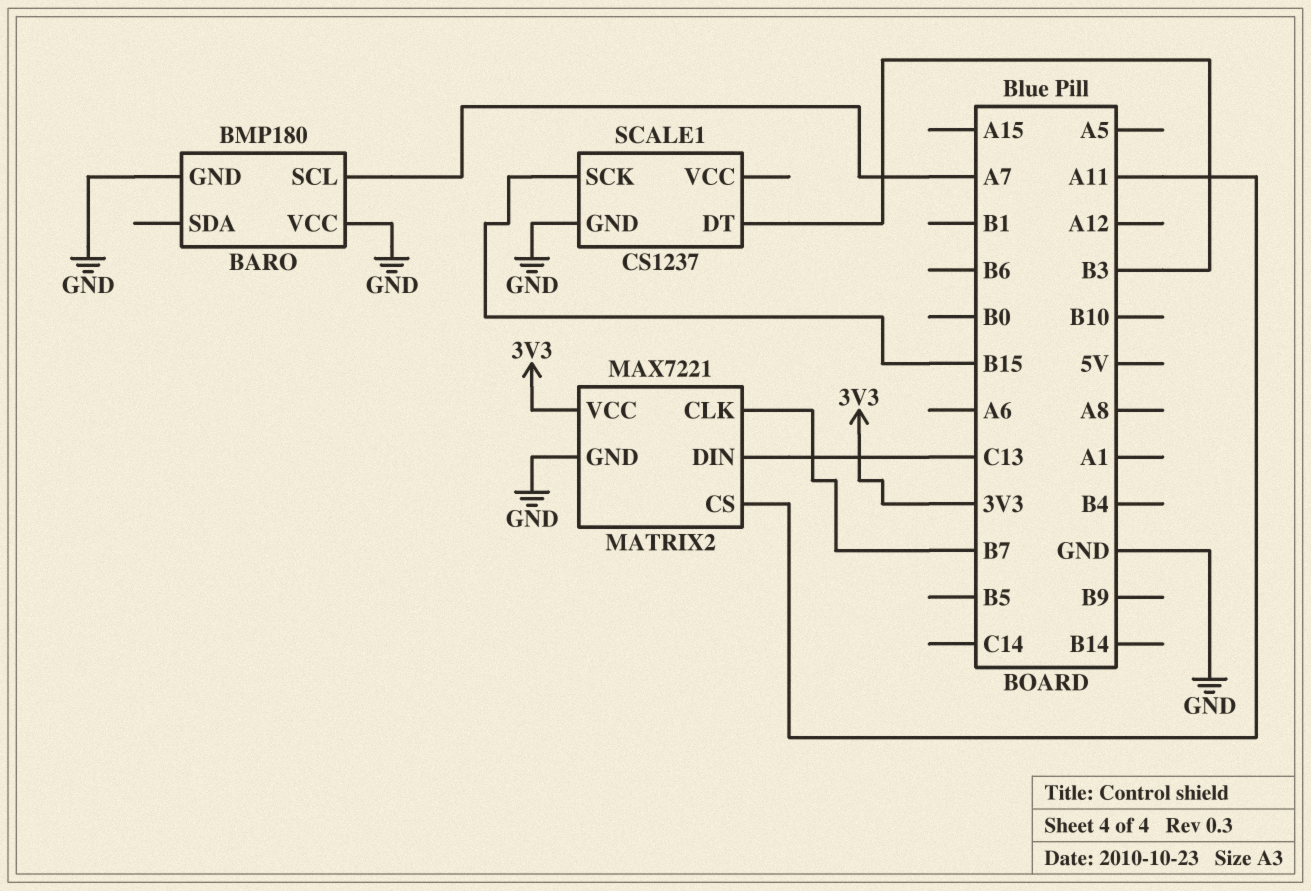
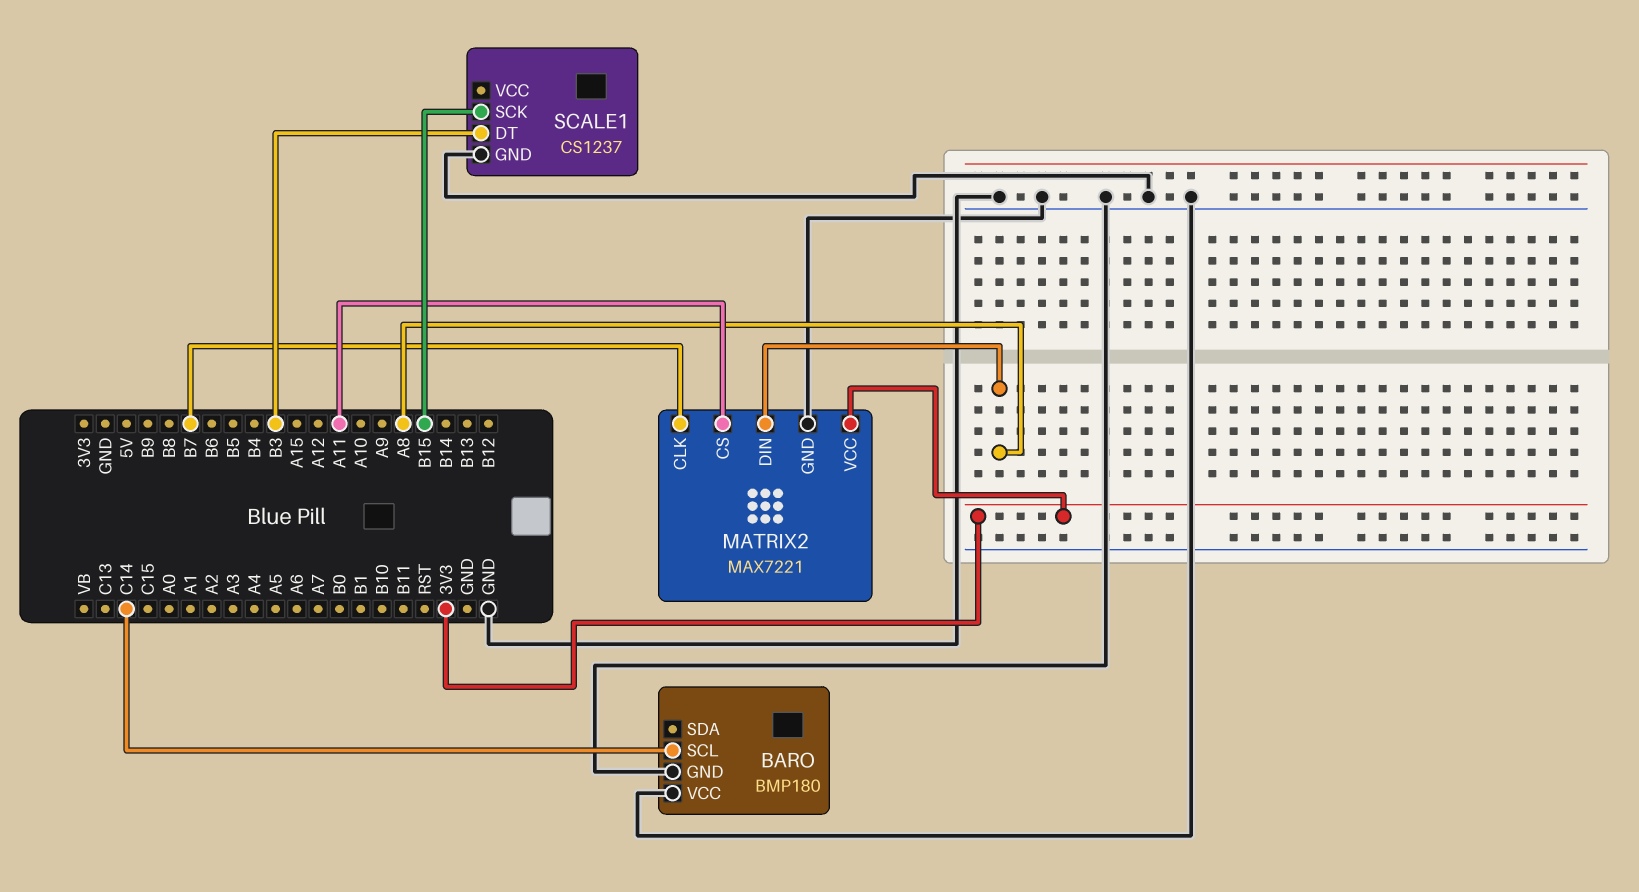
BARO pin SCL: A7 -> C14
MATRIX2 pin DIN: C13 -> A8

